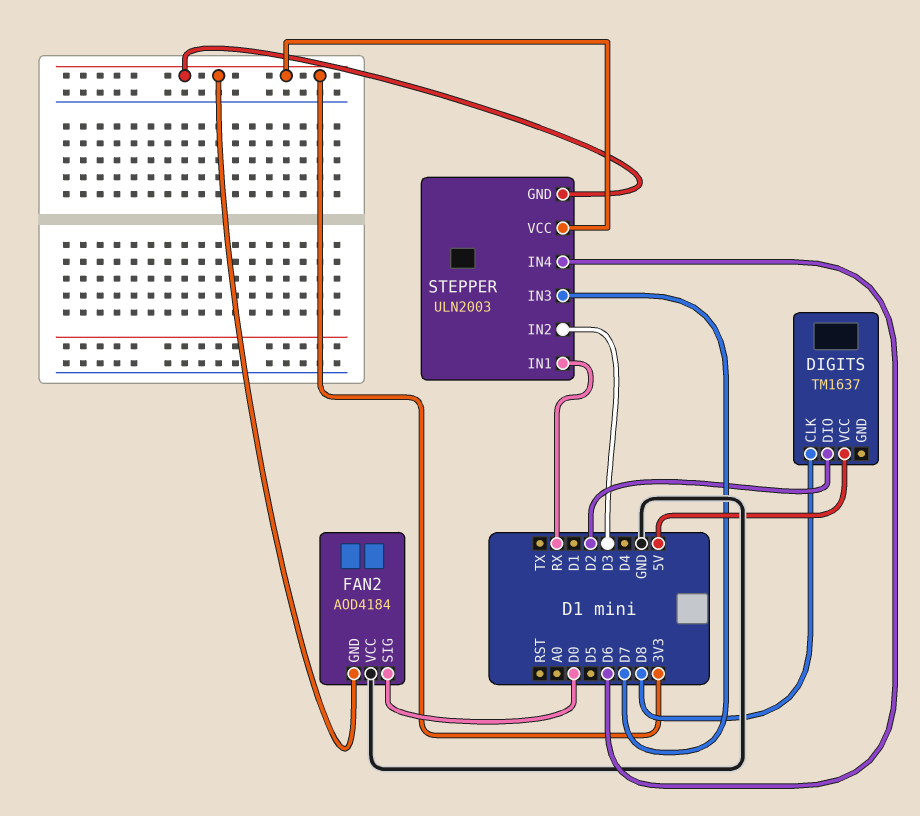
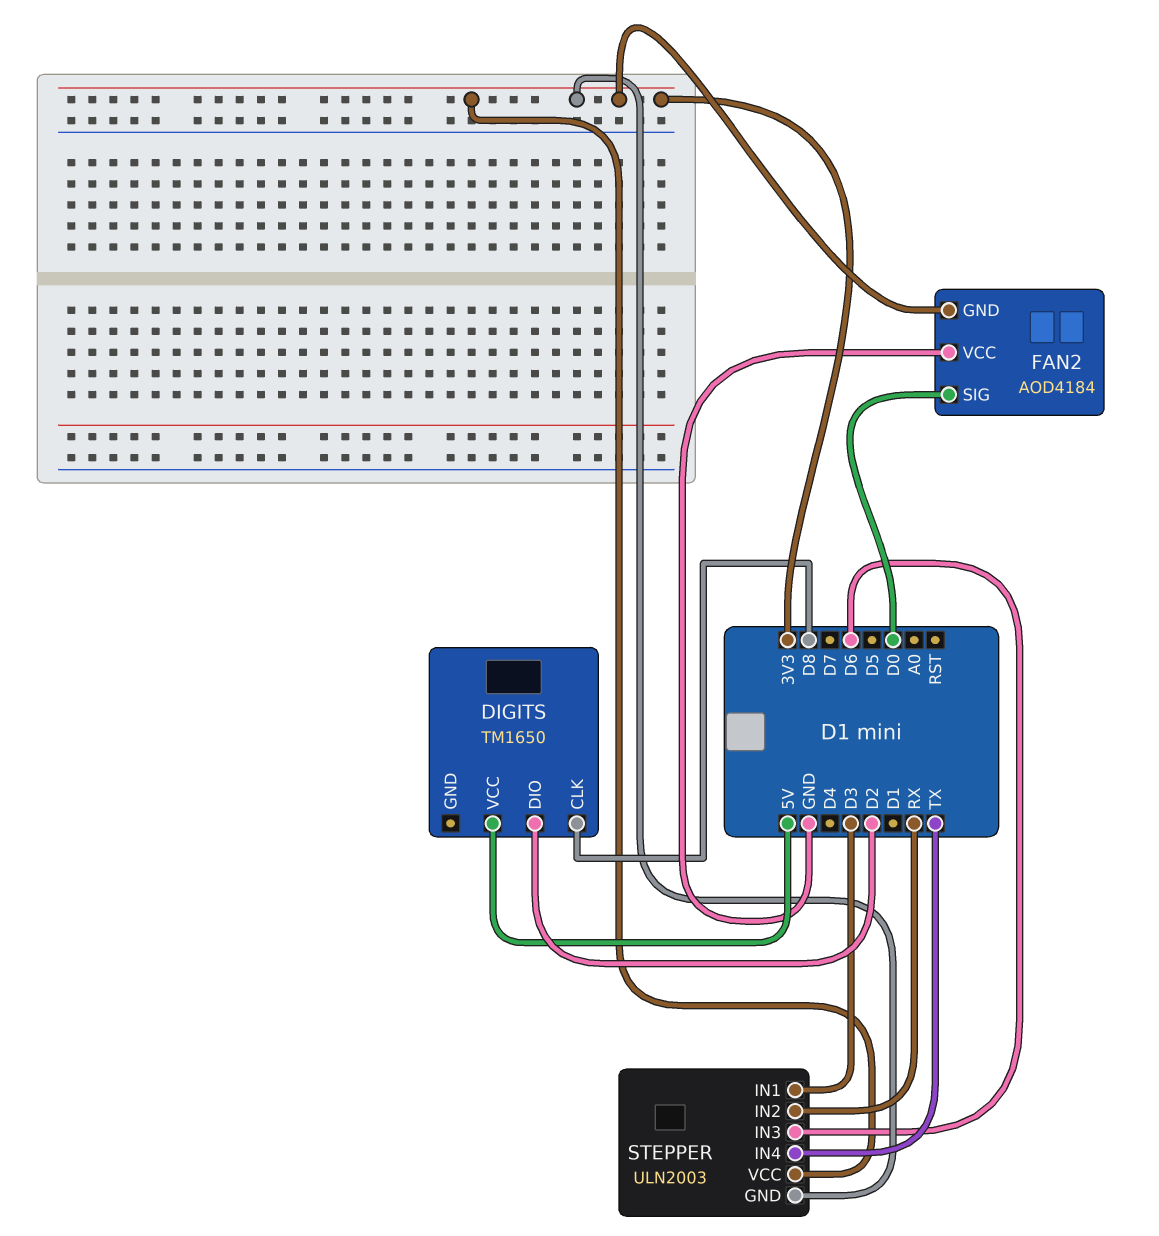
DIGITS: TM1637 -> TM1650
STEPPER pin IN1: RX -> D3
STEPPER pin IN2: D3 -> RX
STEPPER pin IN3: D7 -> D6
STEPPER pin IN4: D6 -> TX

